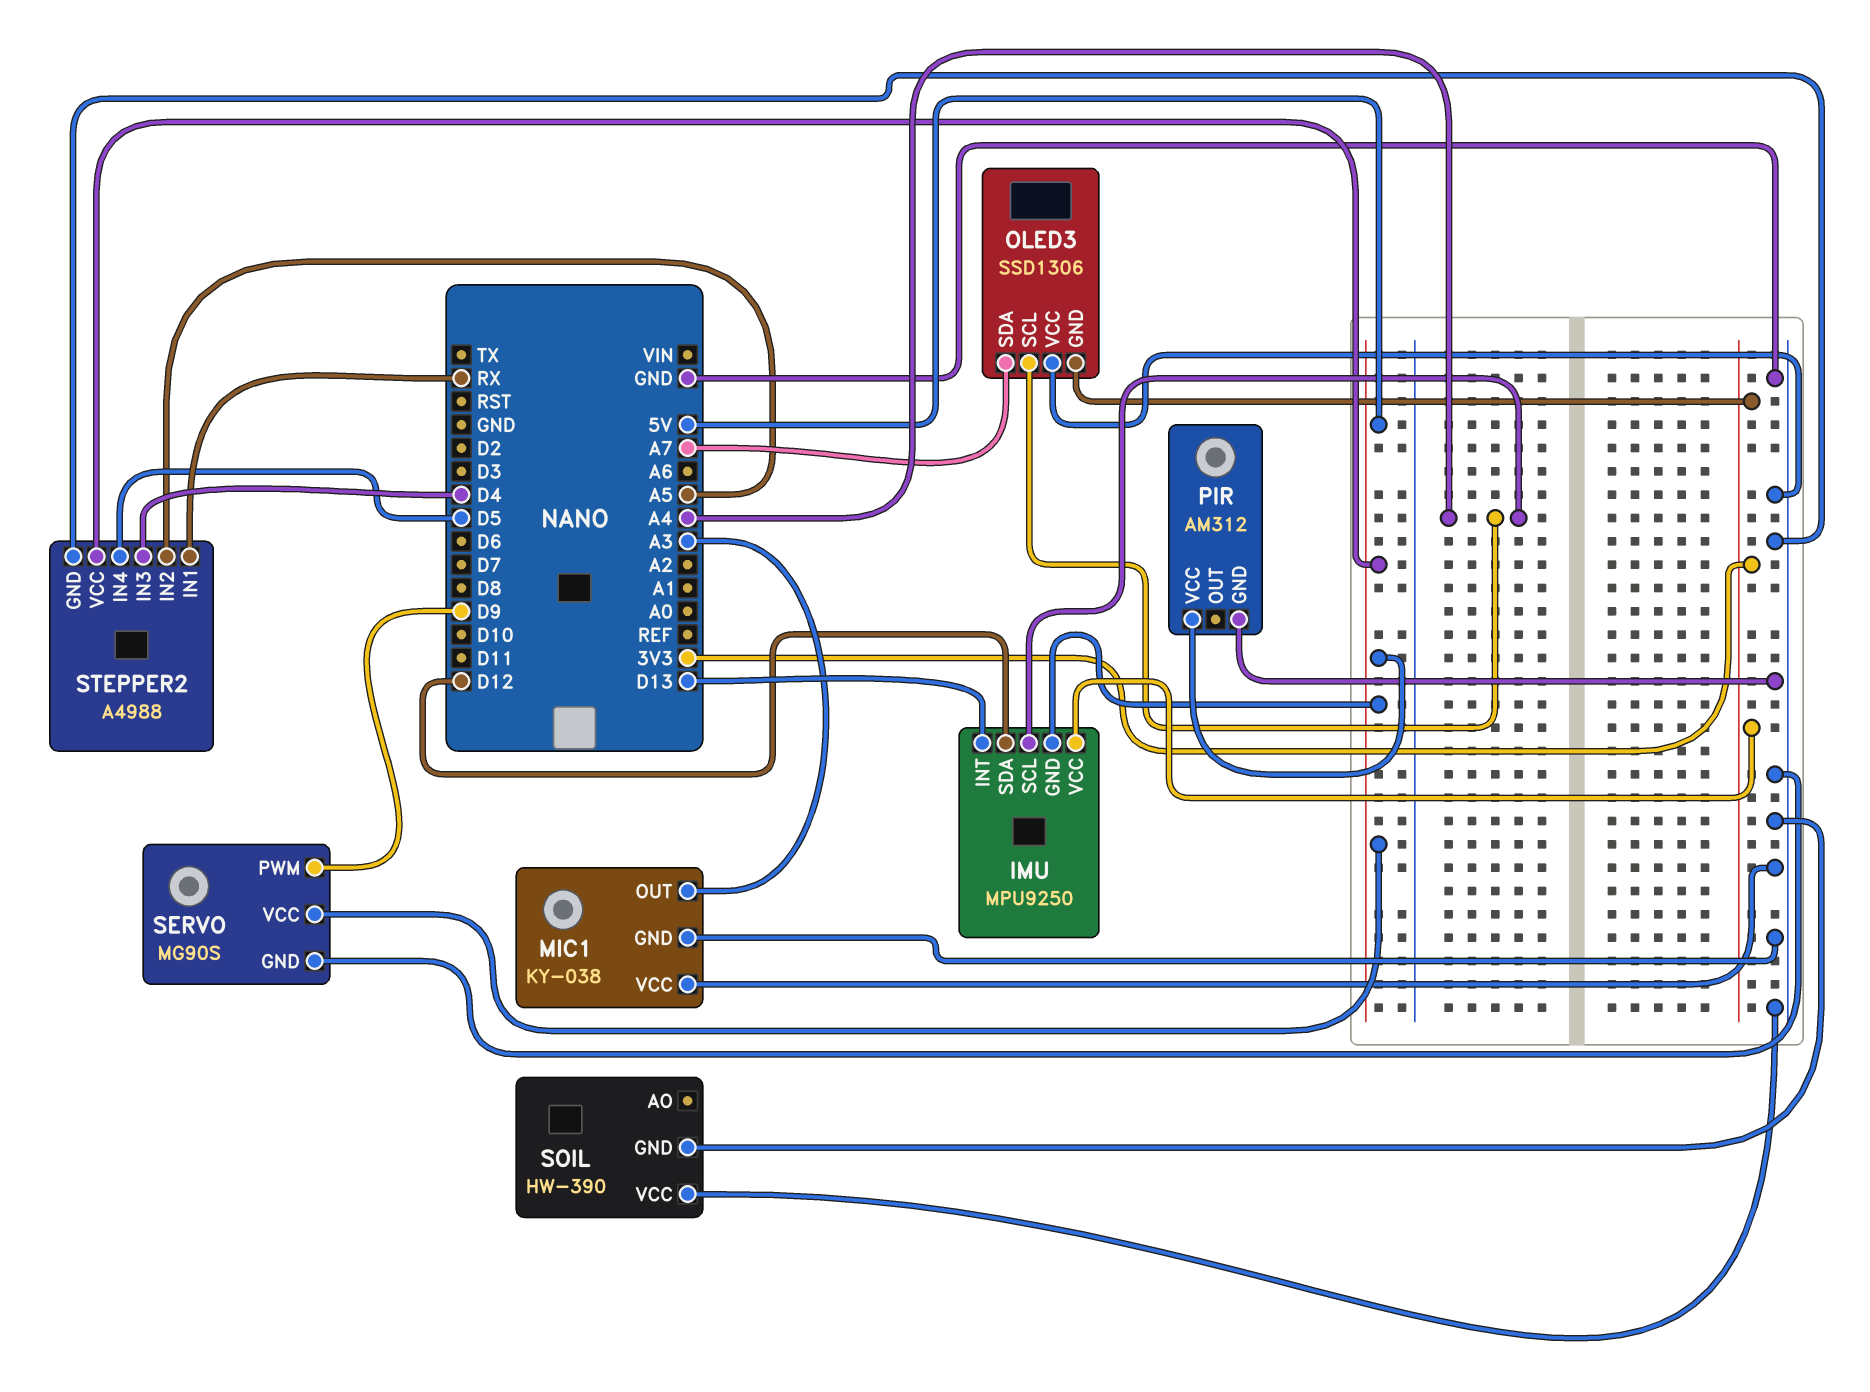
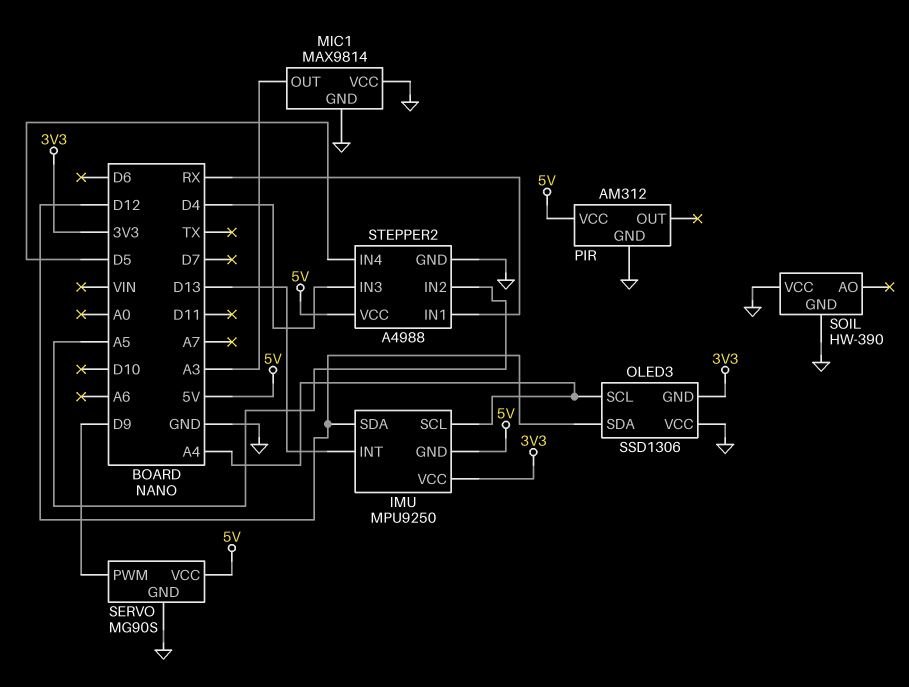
MIC1: KY-038 -> MAX9814
OLED3 pin SDA: A7 -> D12

